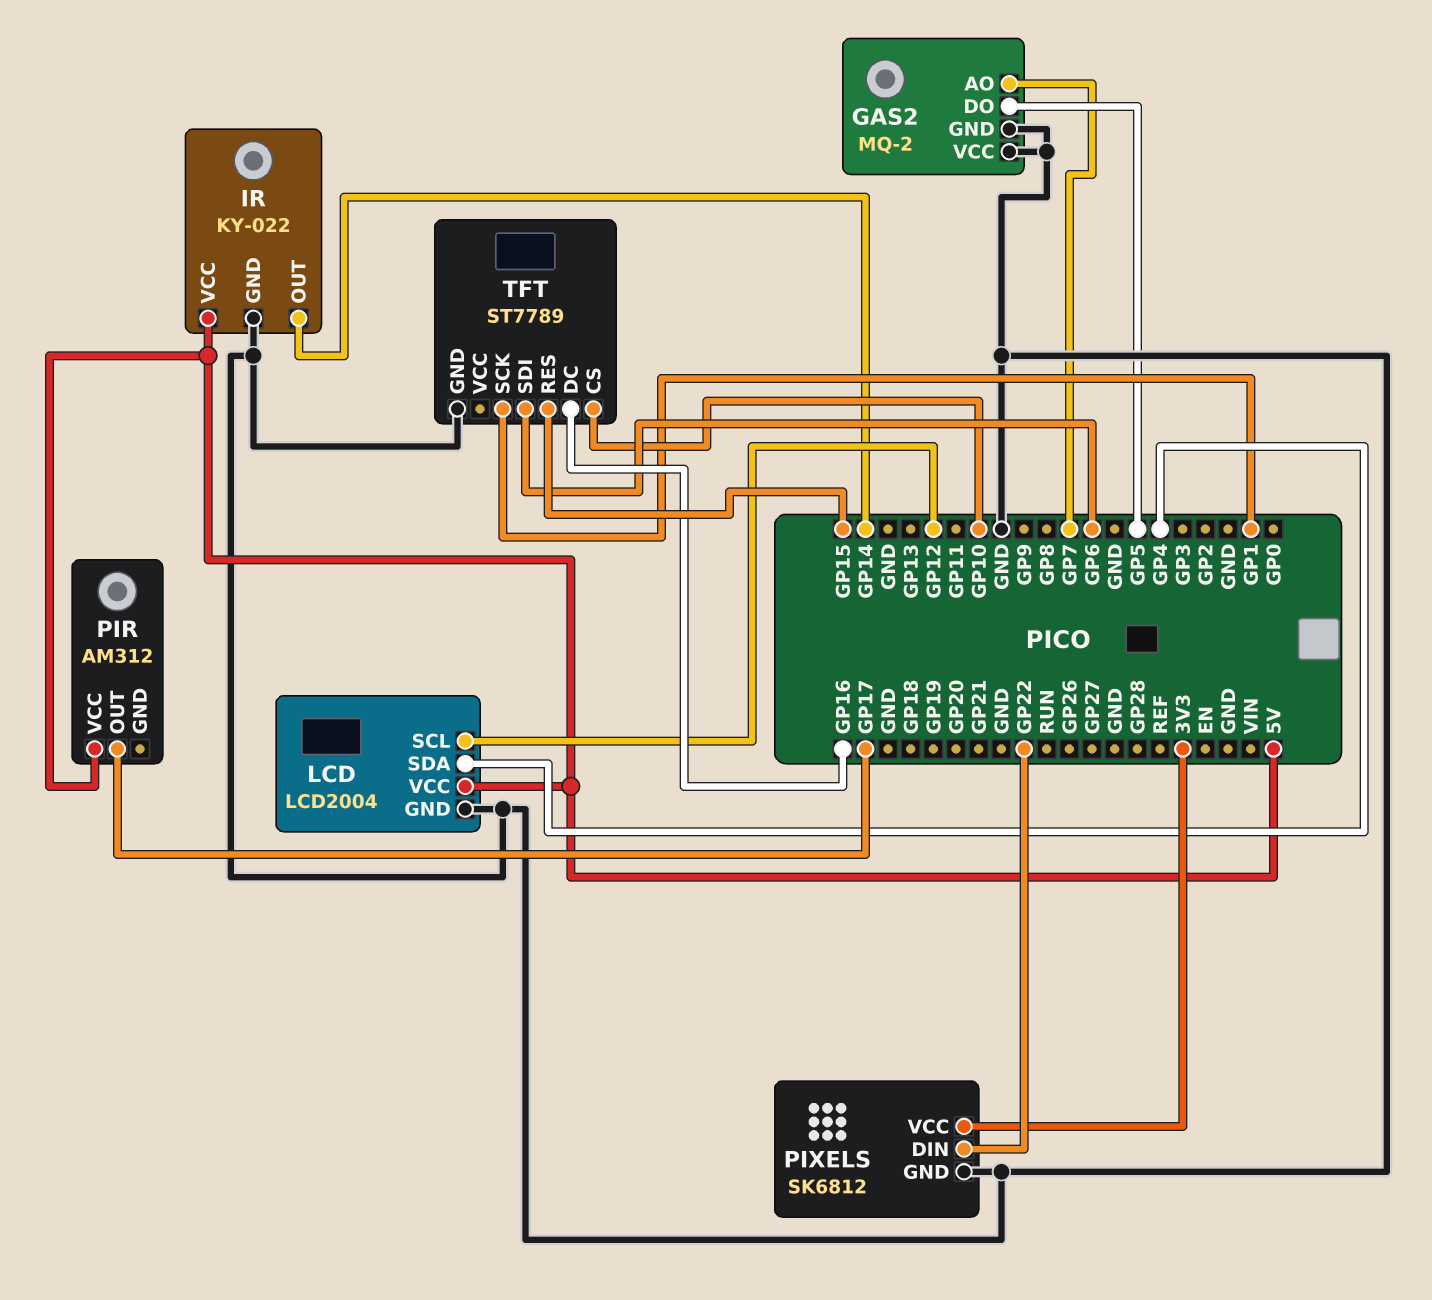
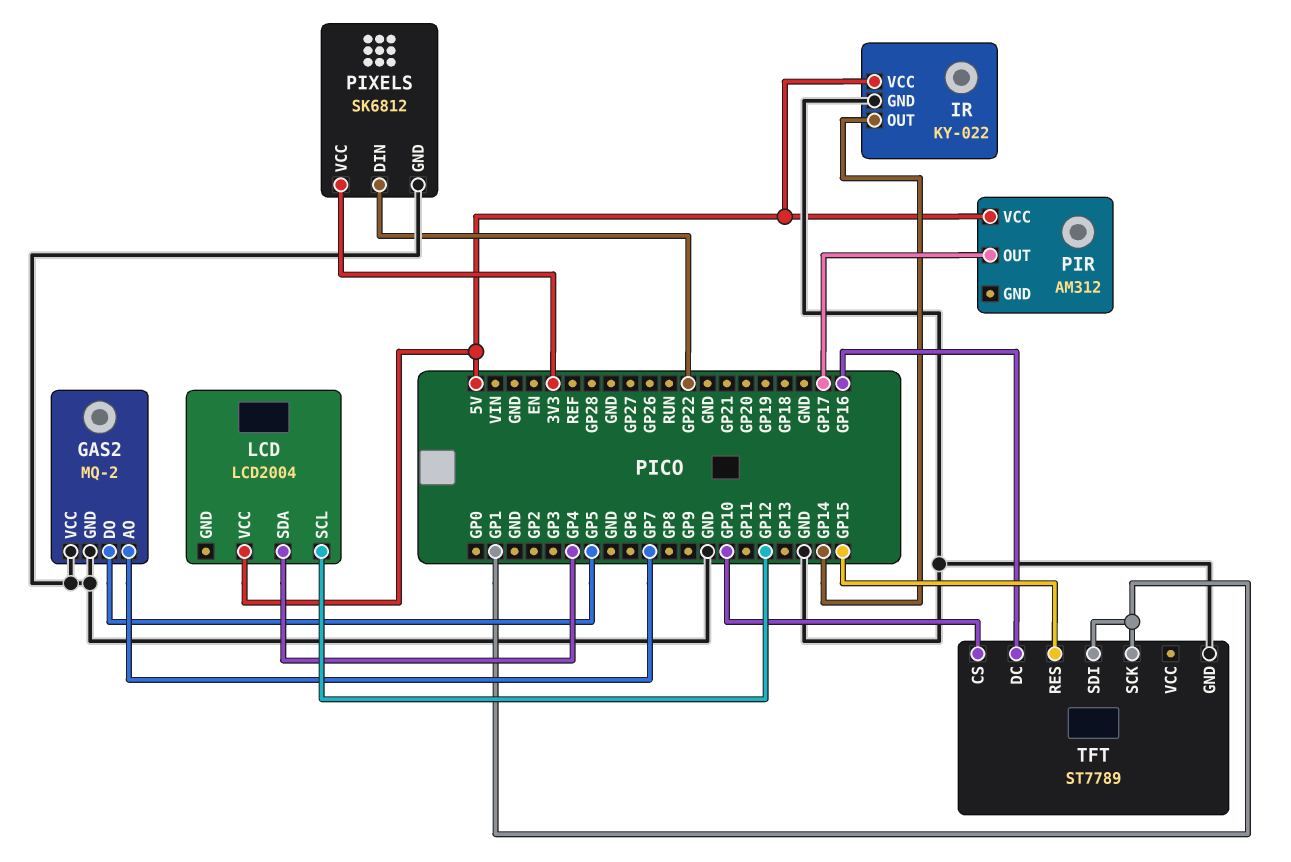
LCD pin GND: GND -> none
TFT pin SDI: GP6 -> GP1

